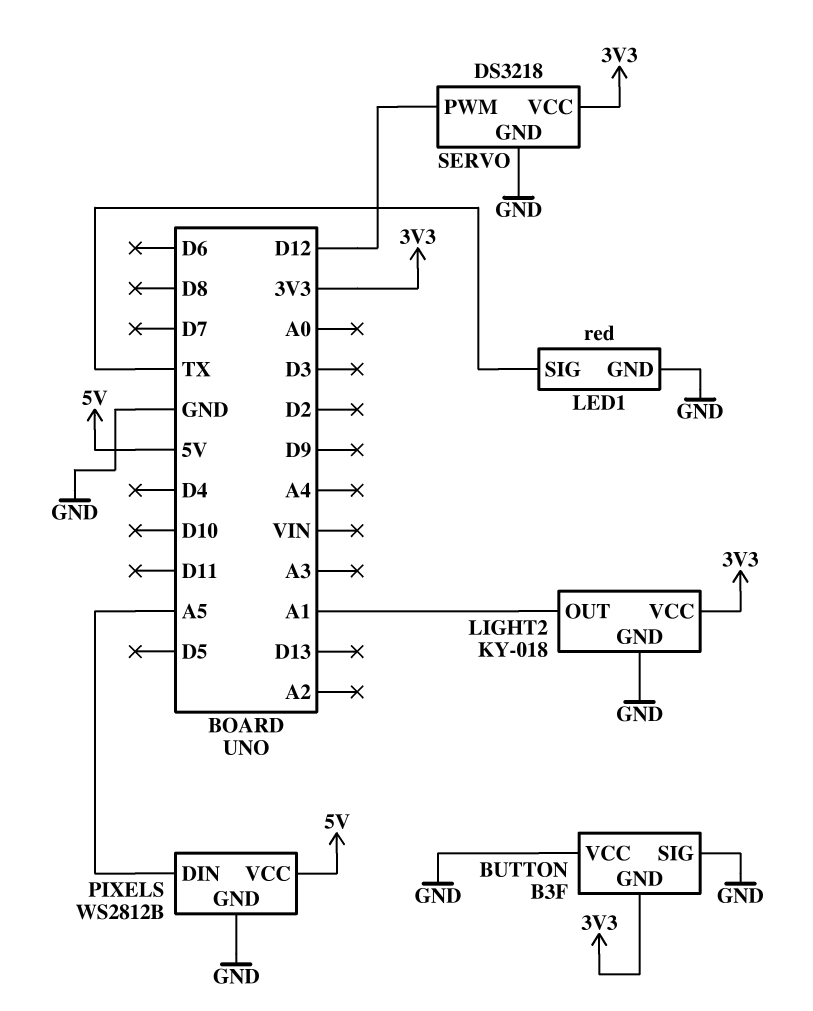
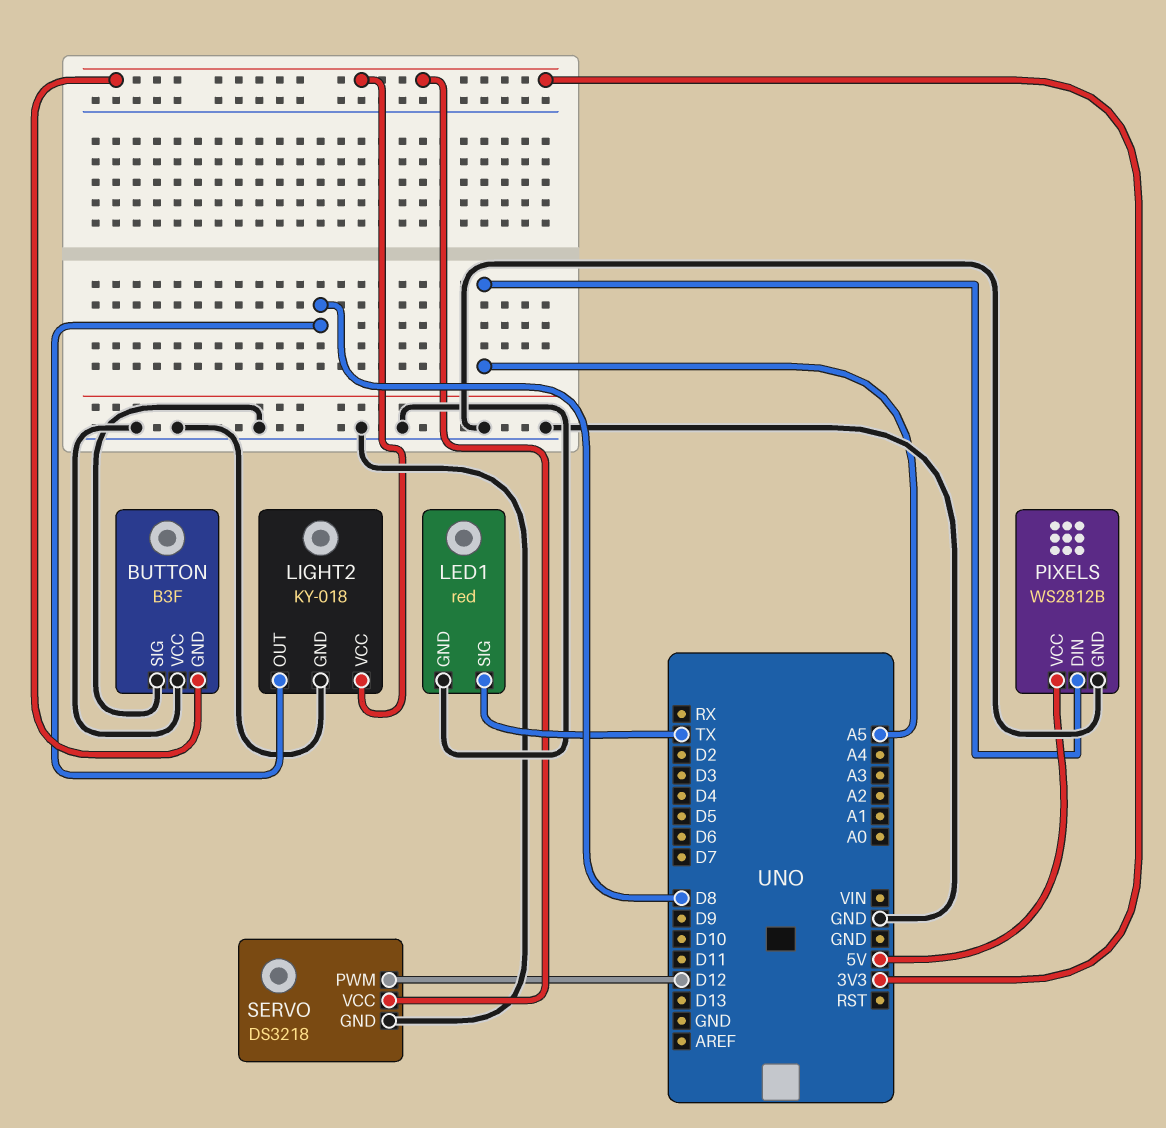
LIGHT2 pin OUT: A1 -> D8

